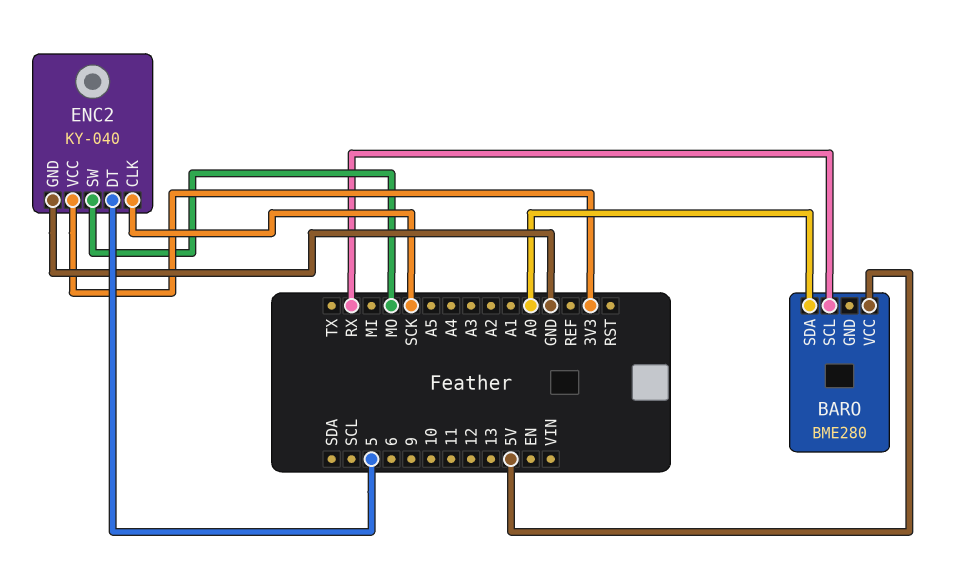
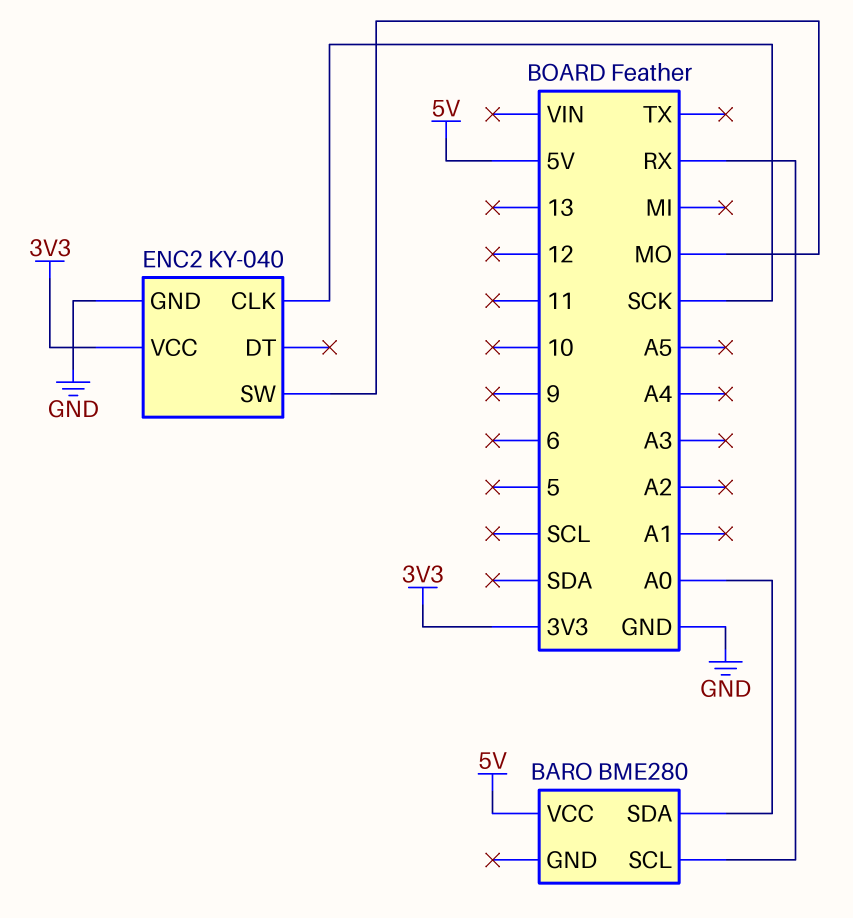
ENC2 pin DT: 5 -> none

